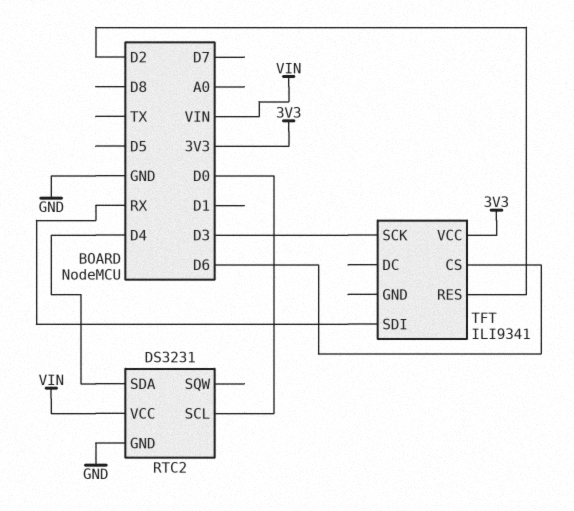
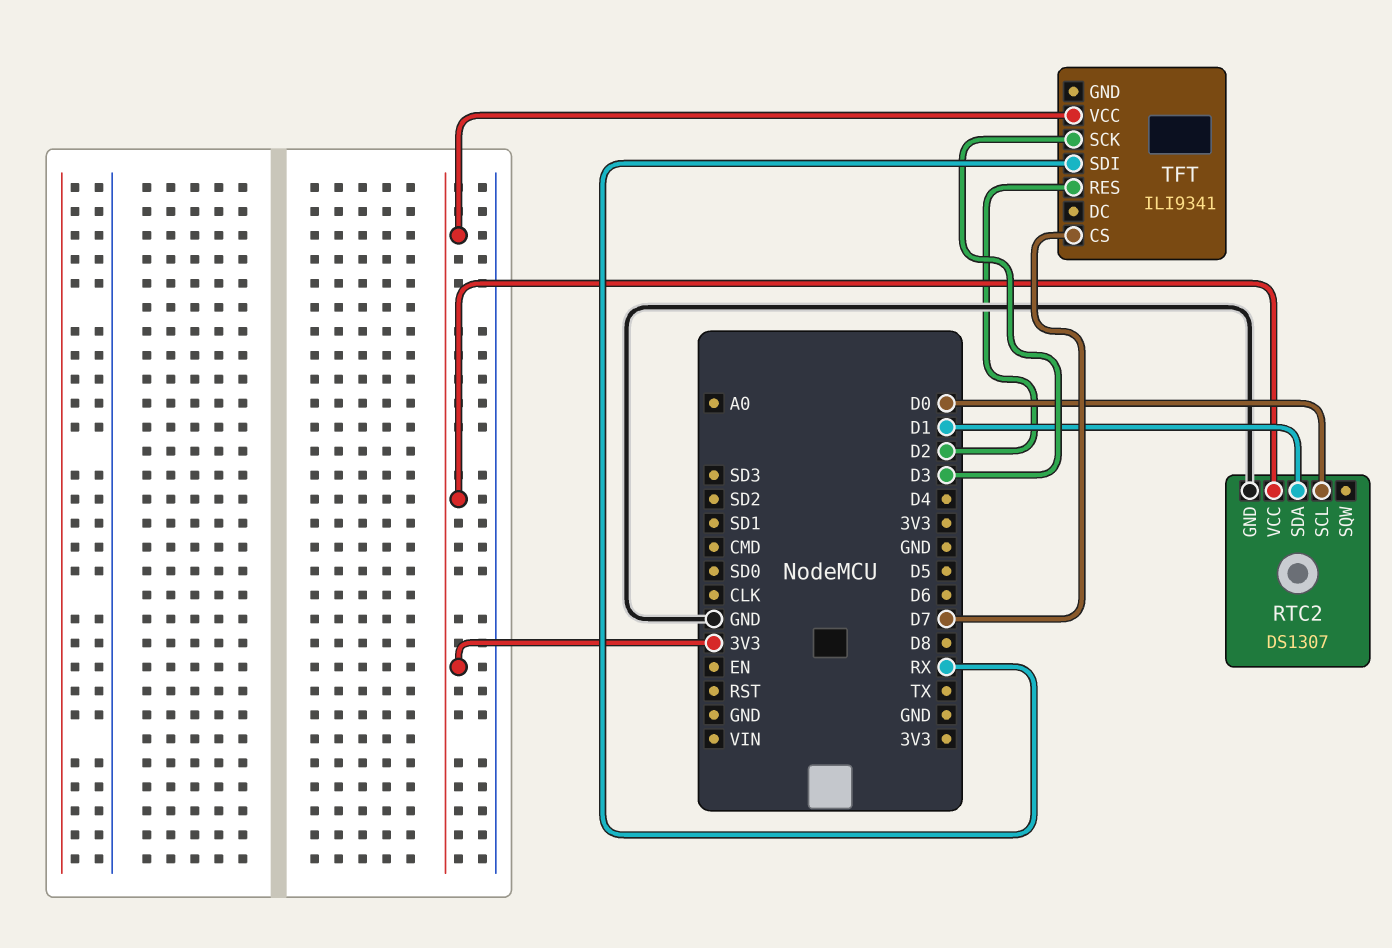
RTC2: DS3231 -> DS1307
RTC2 pin SDA: D4 -> D1
RTC2 pin VCC: VIN -> 3V3
TFT pin CS: D6 -> D7

